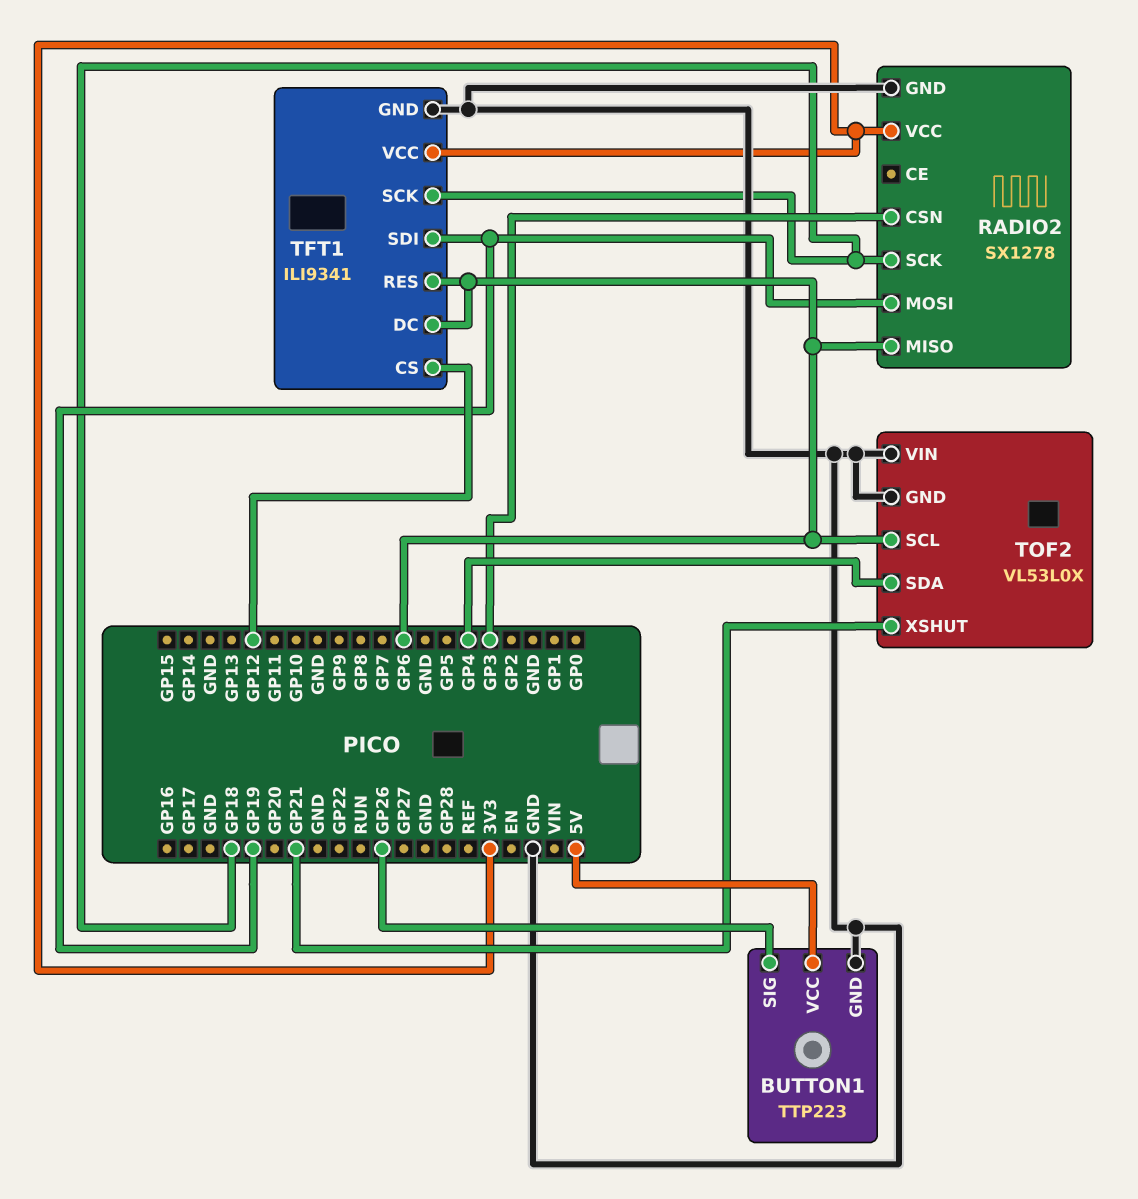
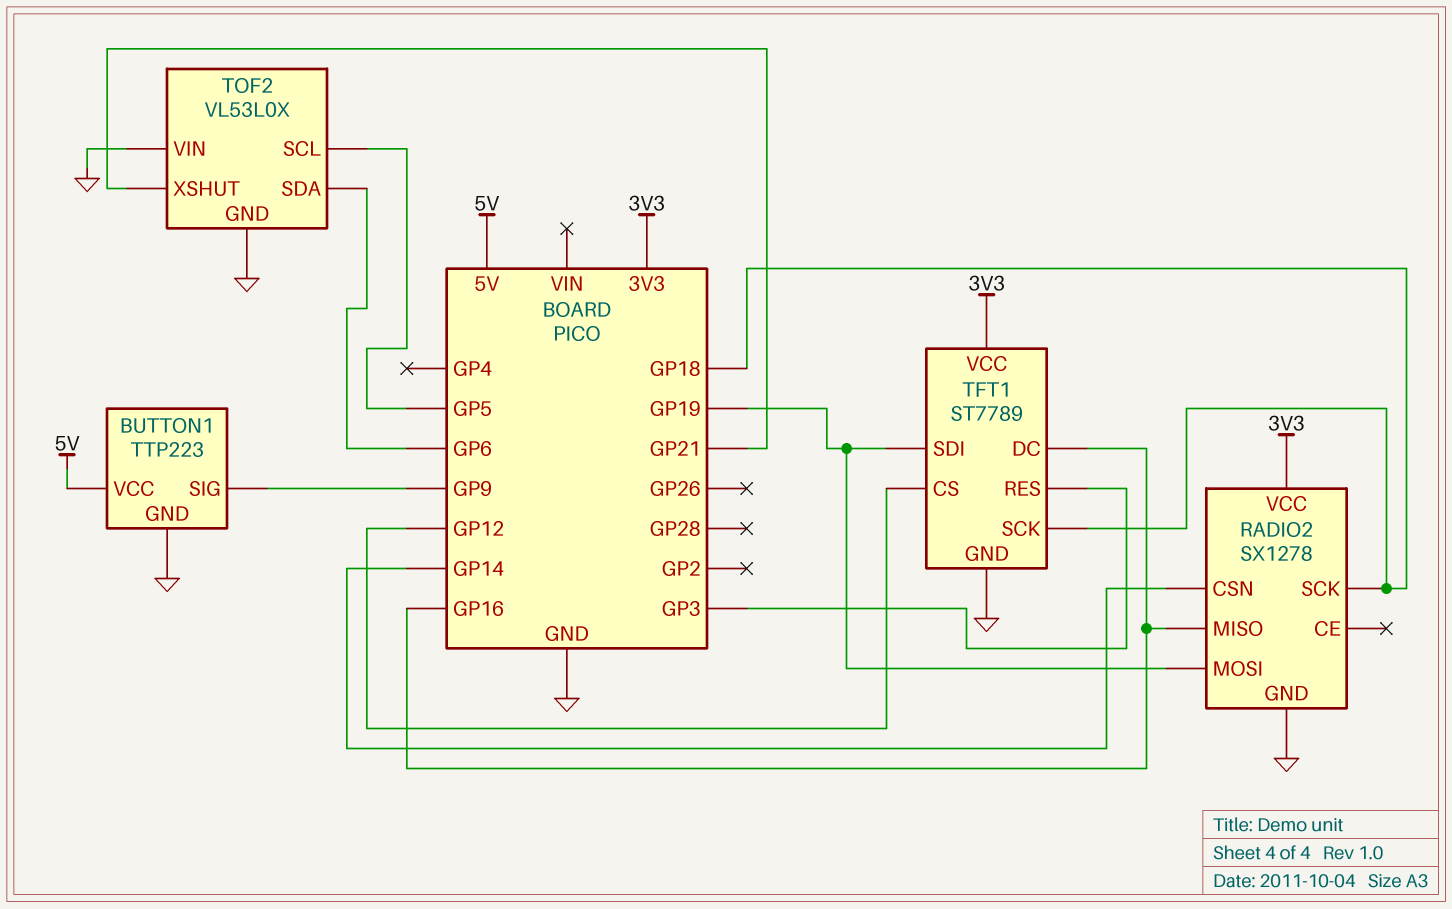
BUTTON1 pin SIG: GP26 -> GP9
RADIO2 pin CSN: GP3 -> GP14
RADIO2 pin MISO: GP6 -> GP16
TFT1: ILI9341 -> ST7789
TFT1 pin DC: GP6 -> GP16
TFT1 pin RES: GP6 -> GP3
TOF2 pin SCL: GP6 -> GP5
TOF2 pin SDA: GP4 -> GP6

